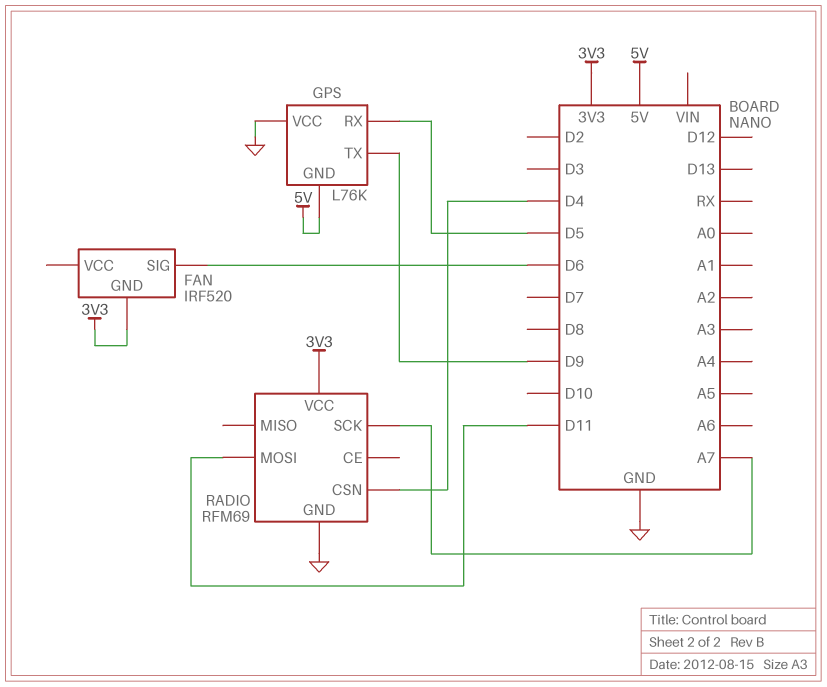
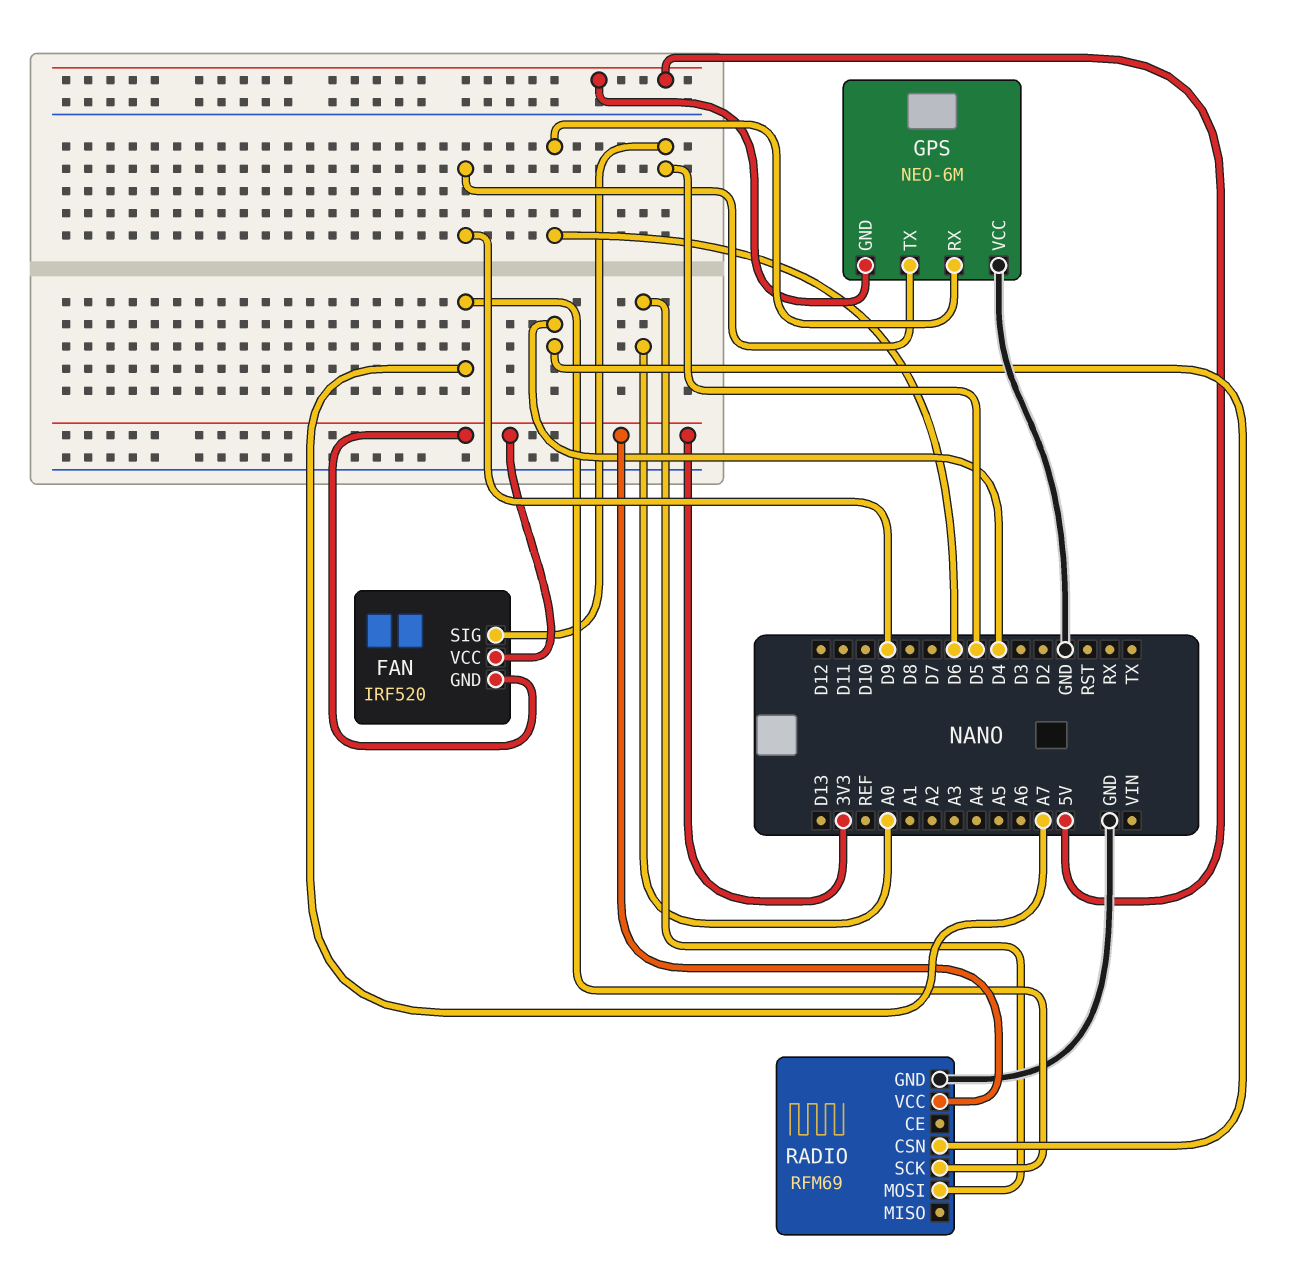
FAN pin SIG: D6 -> D5
FAN pin VCC: none -> 3V3
GPS: L76K -> NEO-6M
GPS pin RX: D5 -> D6
RADIO pin MOSI: D11 -> A0

